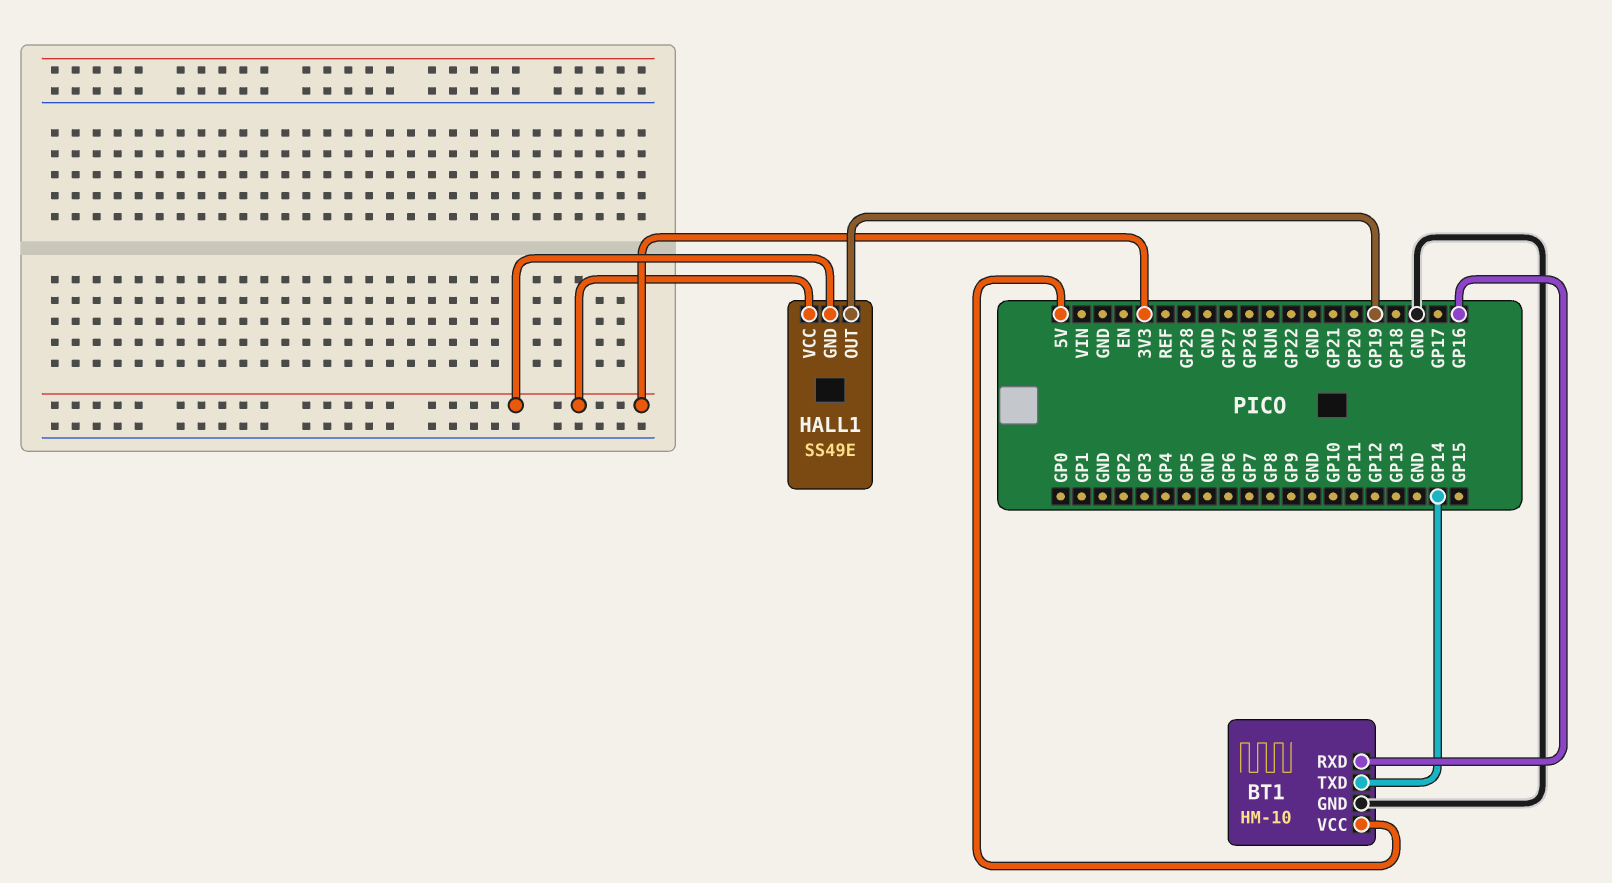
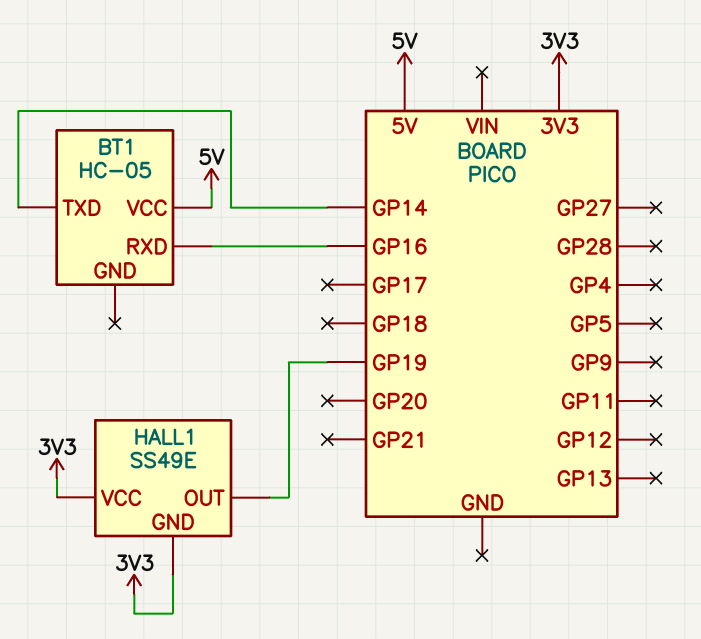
BT1: HM-10 -> HC-05
BT1 pin GND: GND -> none

